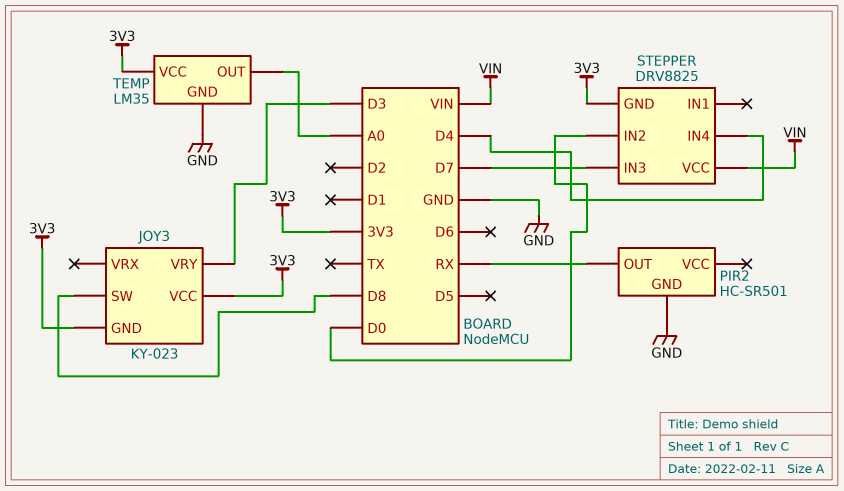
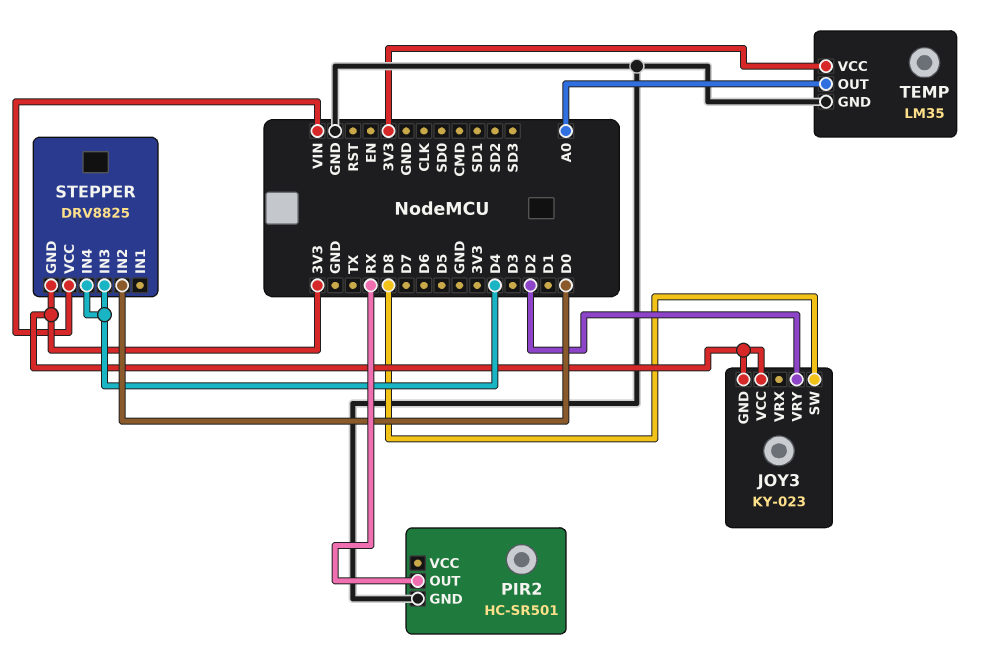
JOY3 pin VRY: D3 -> D2
STEPPER pin IN3: D7 -> D4

